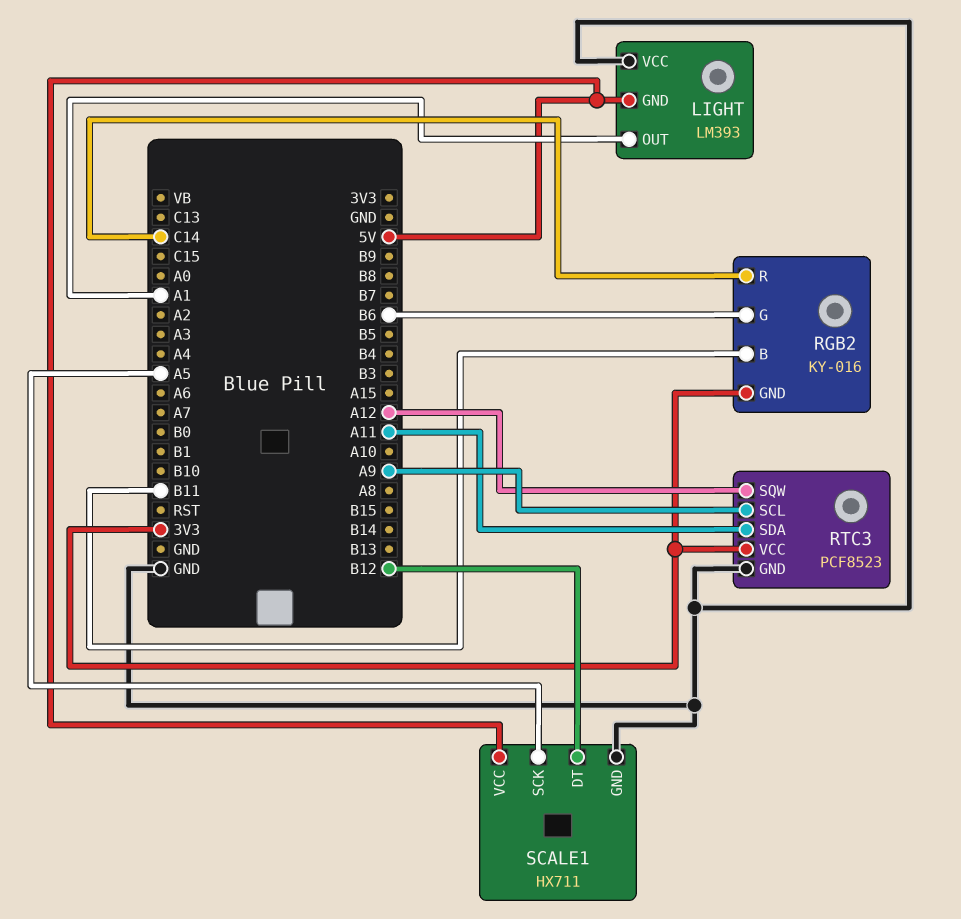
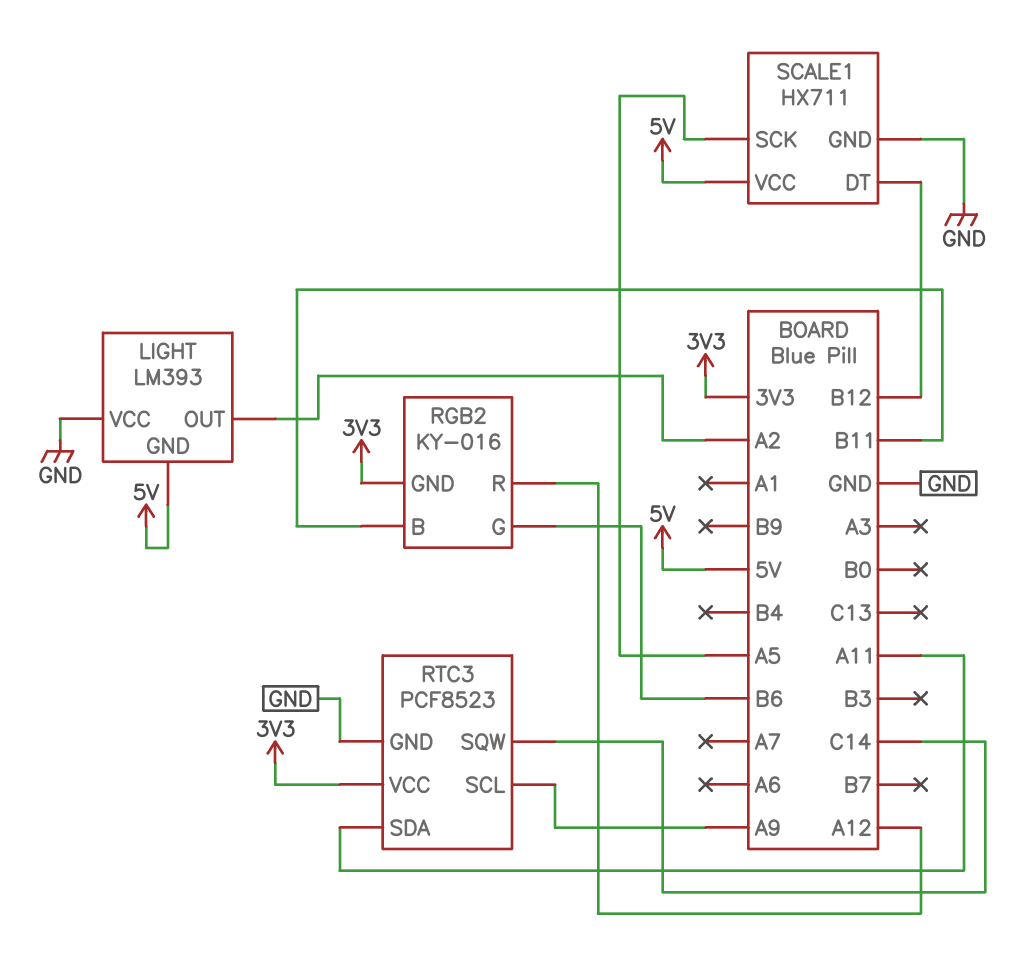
LIGHT pin OUT: A1 -> A2
RGB2 pin R: C14 -> A12
RTC3 pin SQW: A12 -> C14

